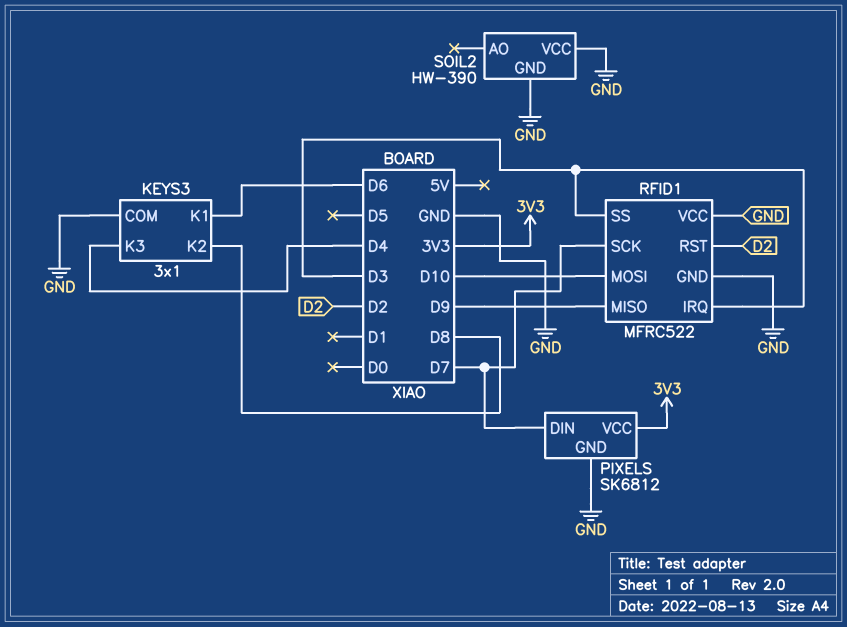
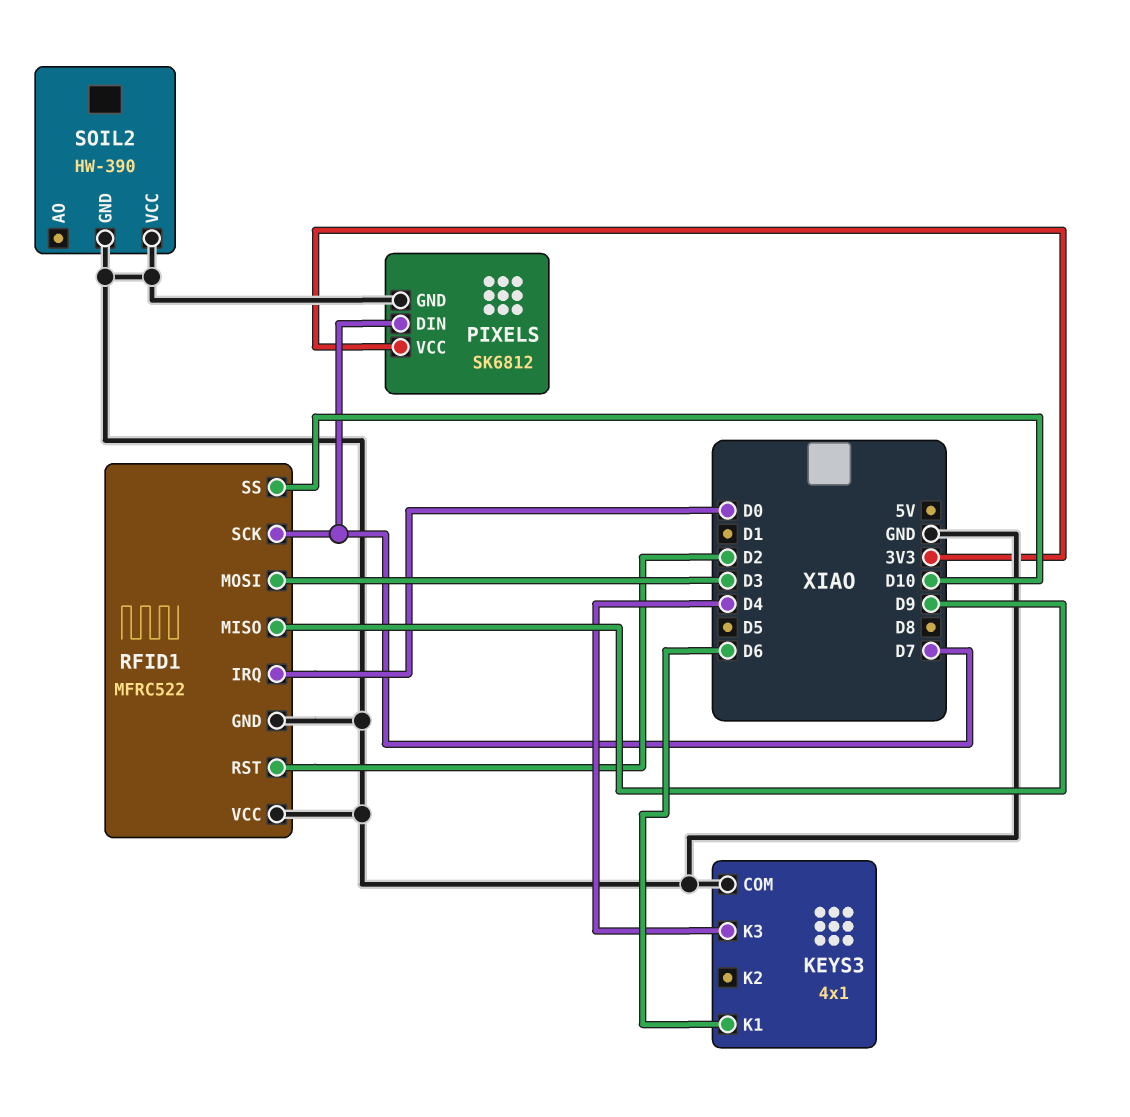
KEYS3: 3x1 -> 4x1
KEYS3 pin K2: D8 -> none
RFID1 pin IRQ: D3 -> D0
RFID1 pin MOSI: D10 -> D3
RFID1 pin SS: D3 -> D10

